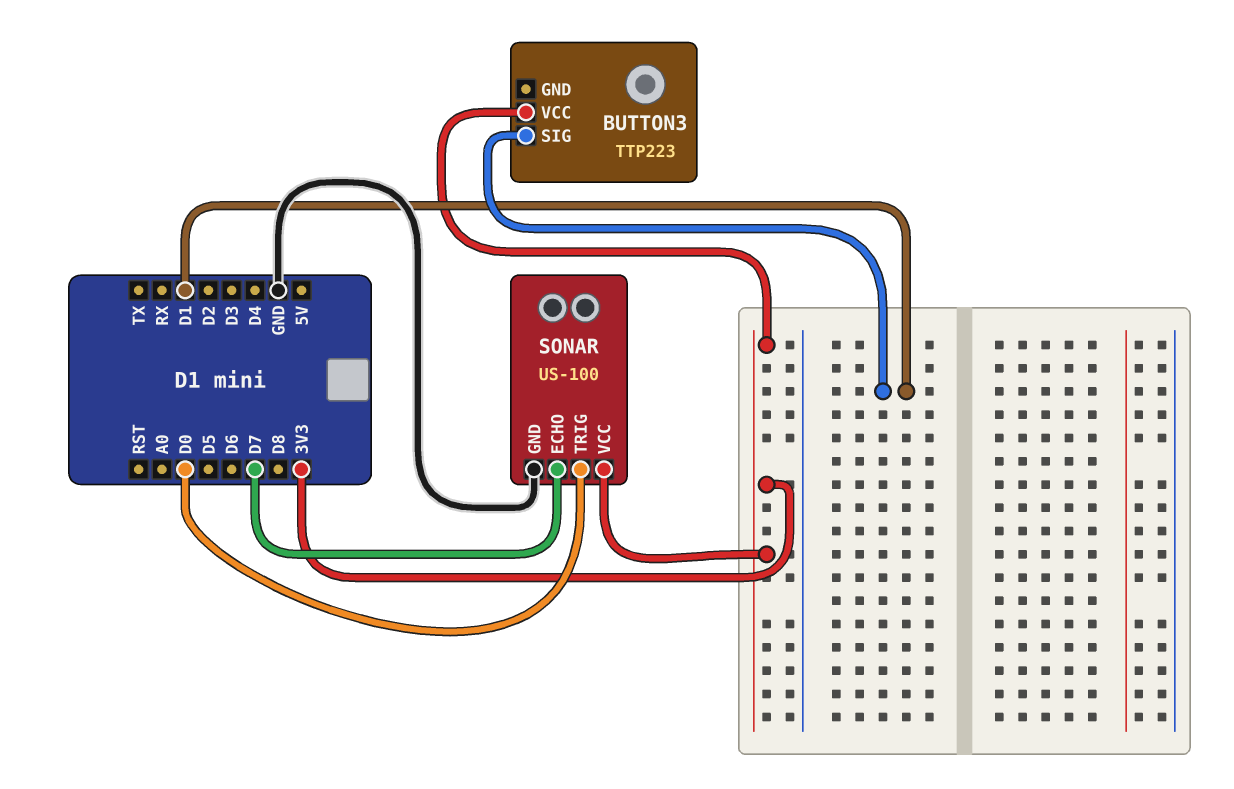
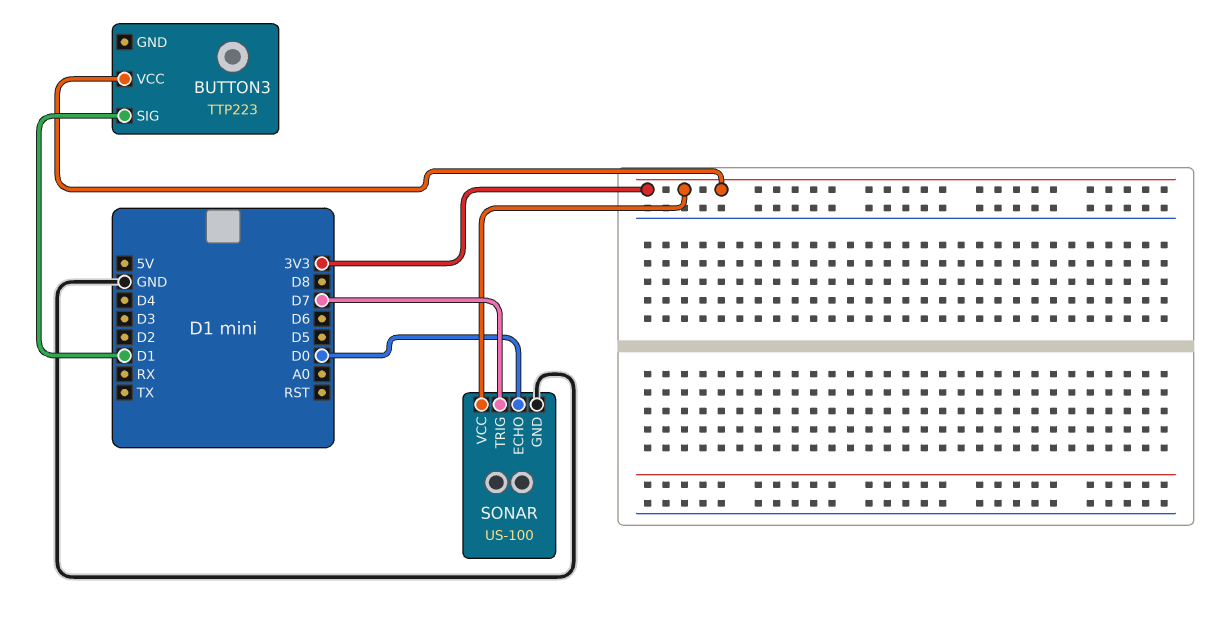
SONAR pin ECHO: D7 -> D0
SONAR pin TRIG: D0 -> D7

